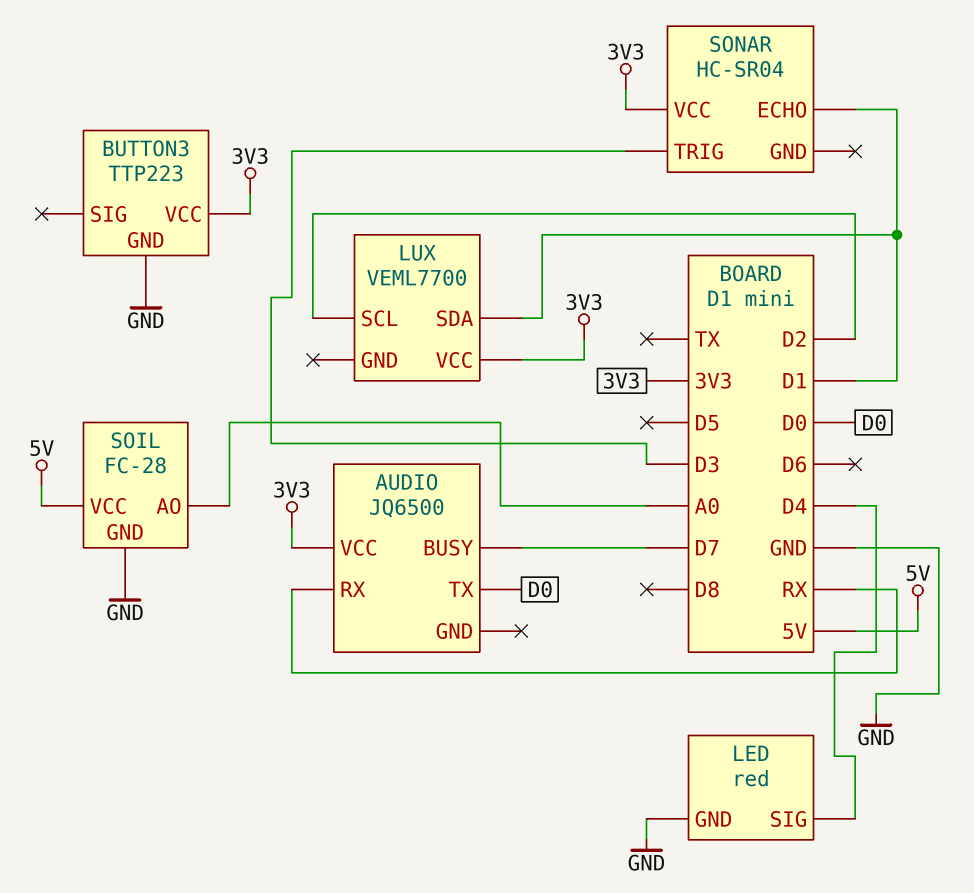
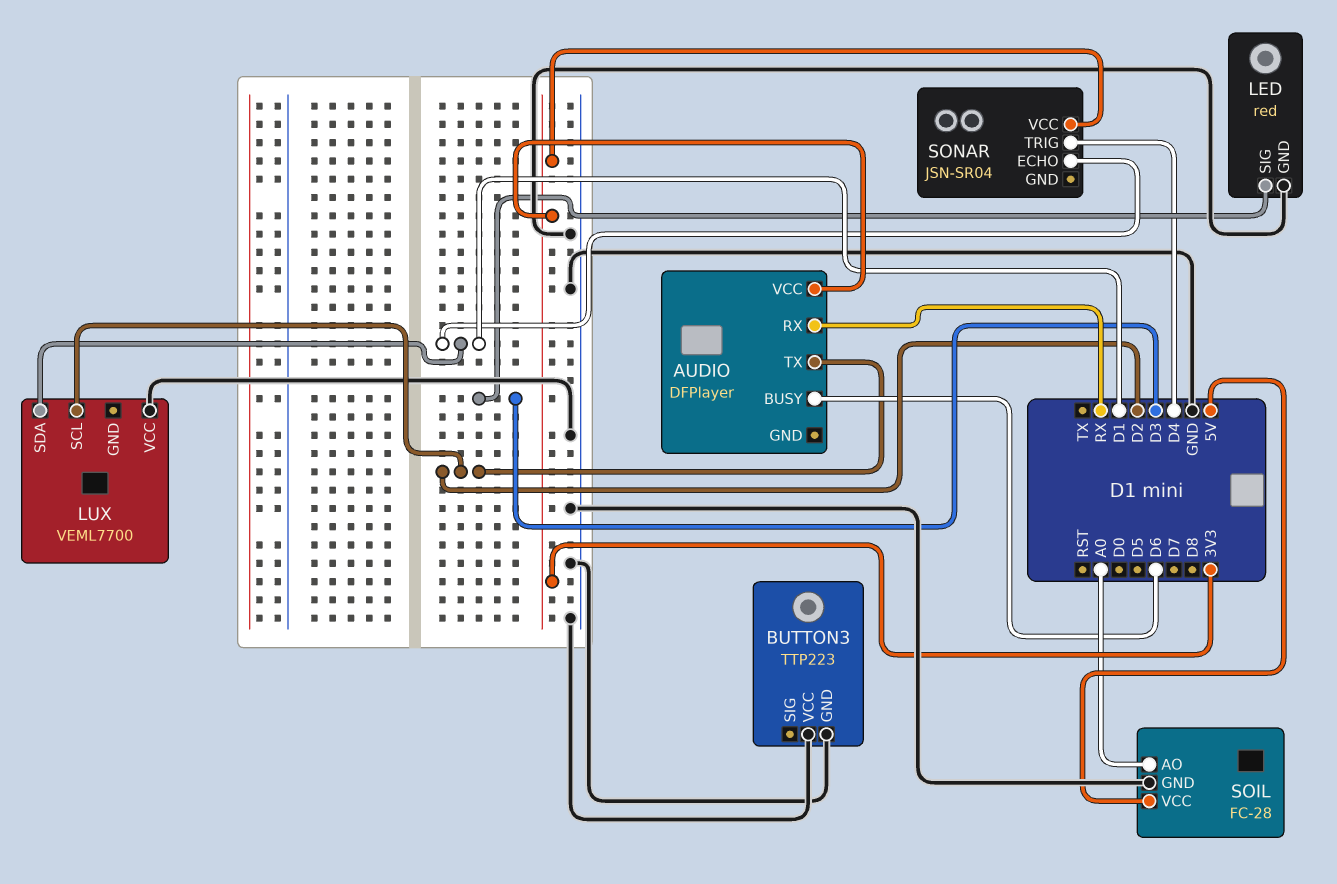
AUDIO: JQ6500 -> DFPlayer
AUDIO pin BUSY: D7 -> D6
AUDIO pin TX: D0 -> D2
BUTTON3 pin VCC: 3V3 -> GND
LED pin SIG: D4 -> D3
LUX pin VCC: 3V3 -> GND
SONAR: HC-SR04 -> JSN-SR04
SONAR pin TRIG: D3 -> D4

